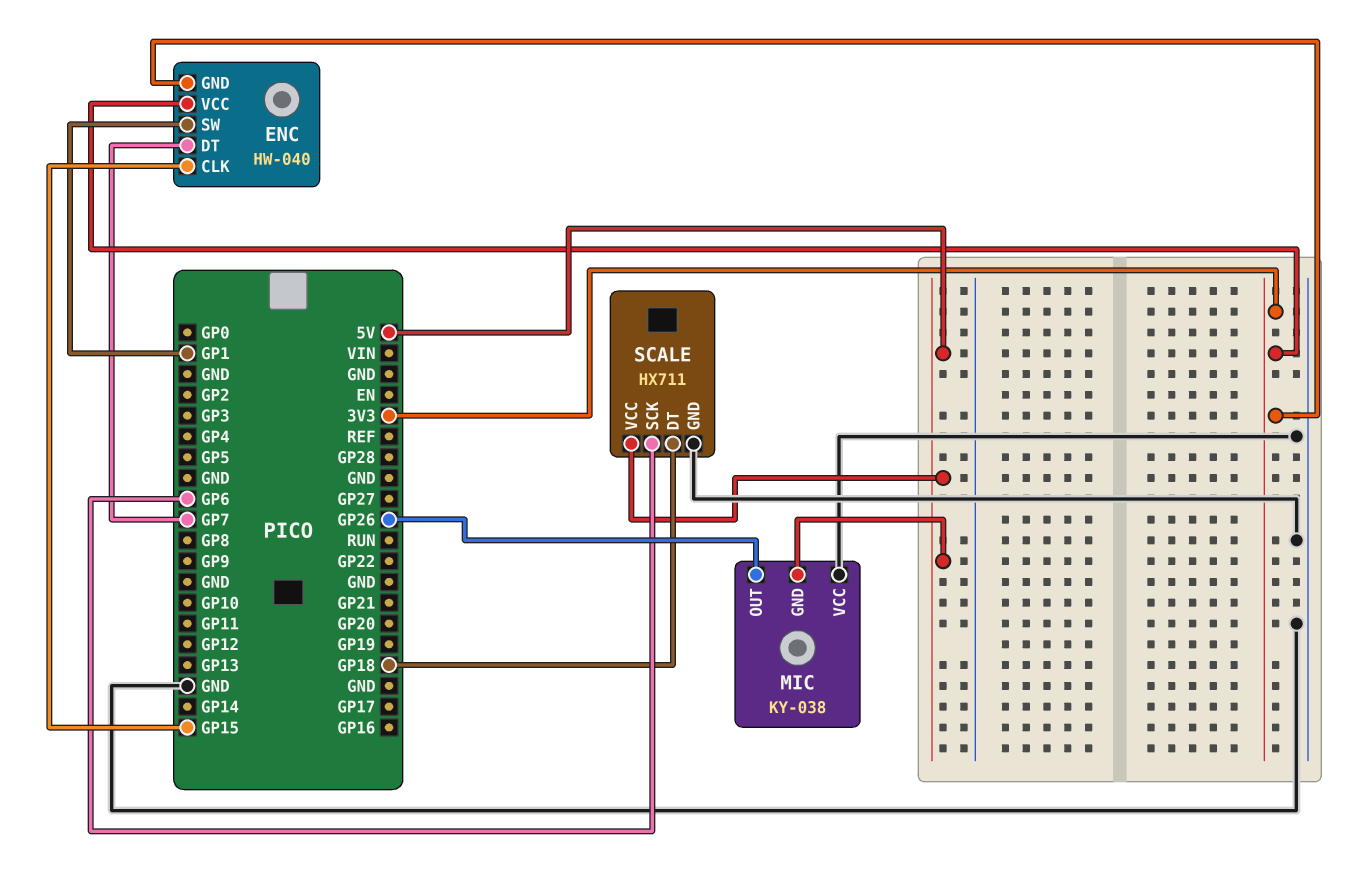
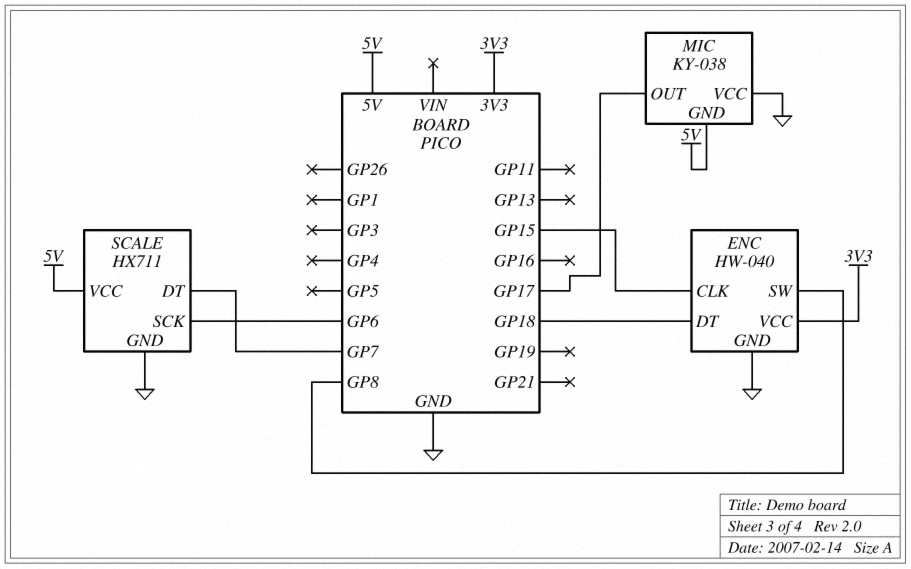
ENC pin DT: GP7 -> GP18
ENC pin GND: 3V3 -> GND
ENC pin SW: GP1 -> GP8
MIC pin OUT: GP26 -> GP17
SCALE pin DT: GP18 -> GP7

